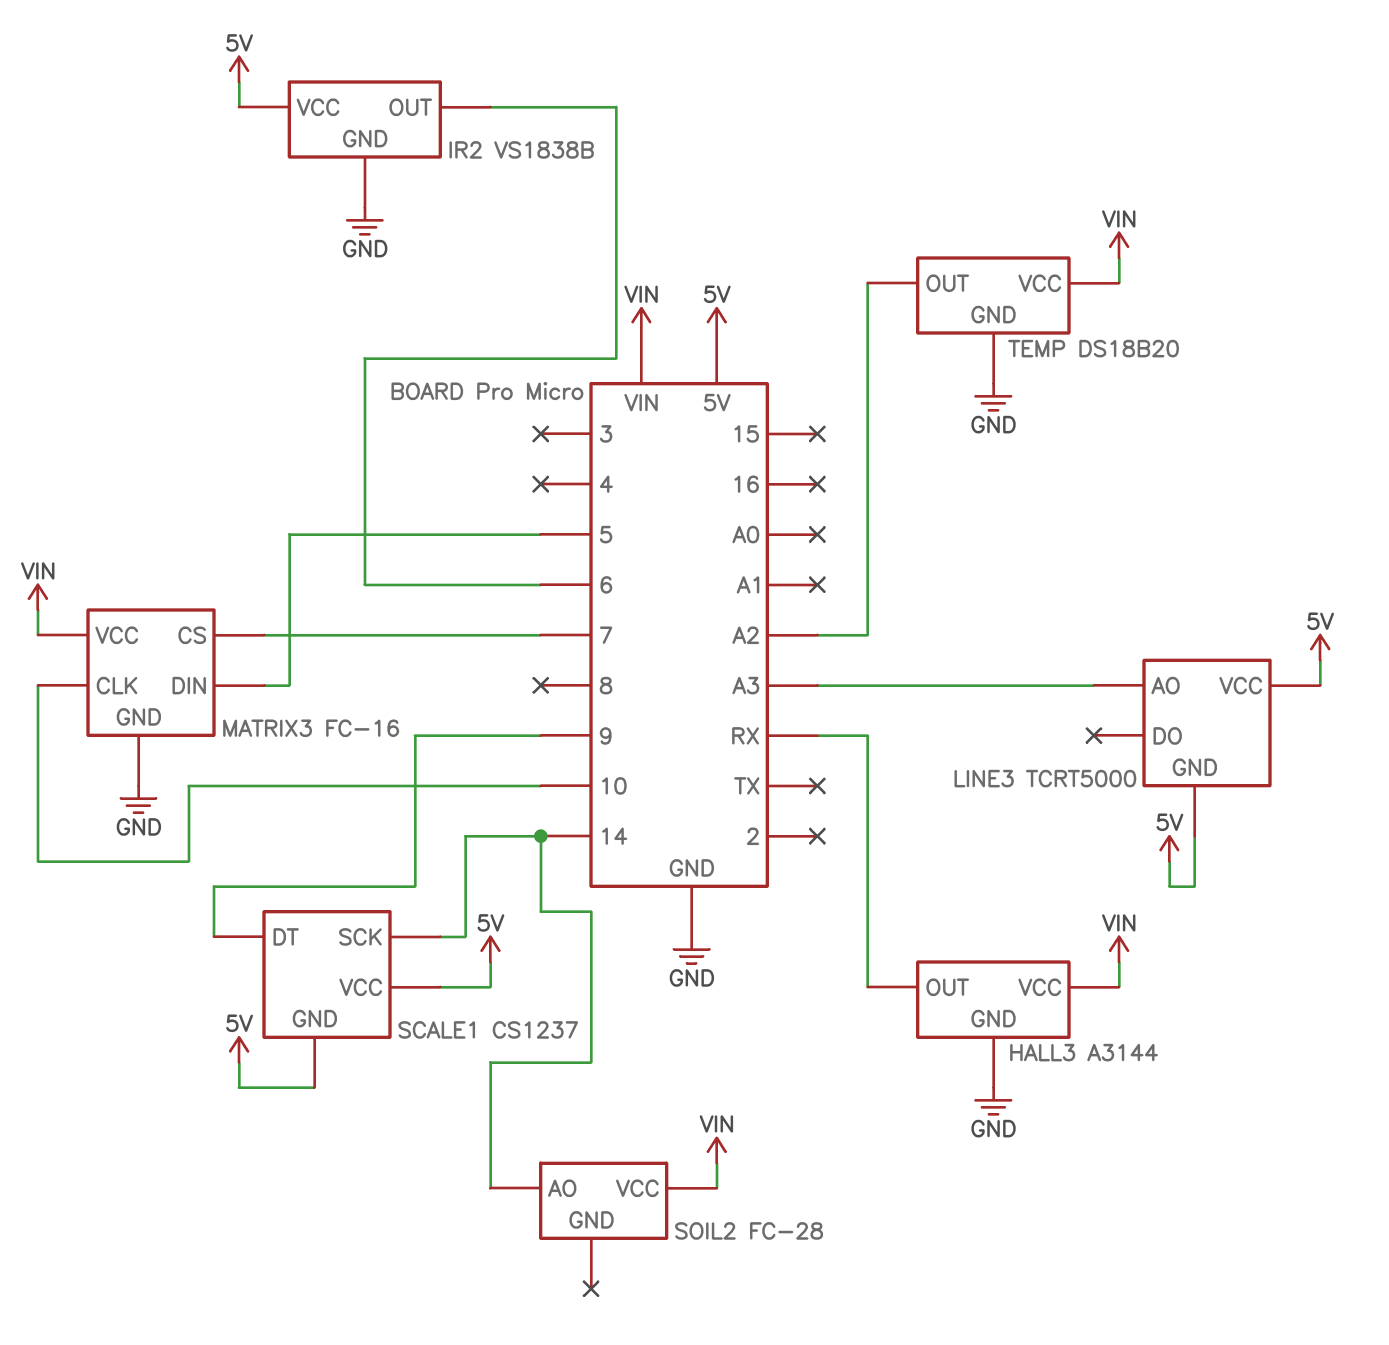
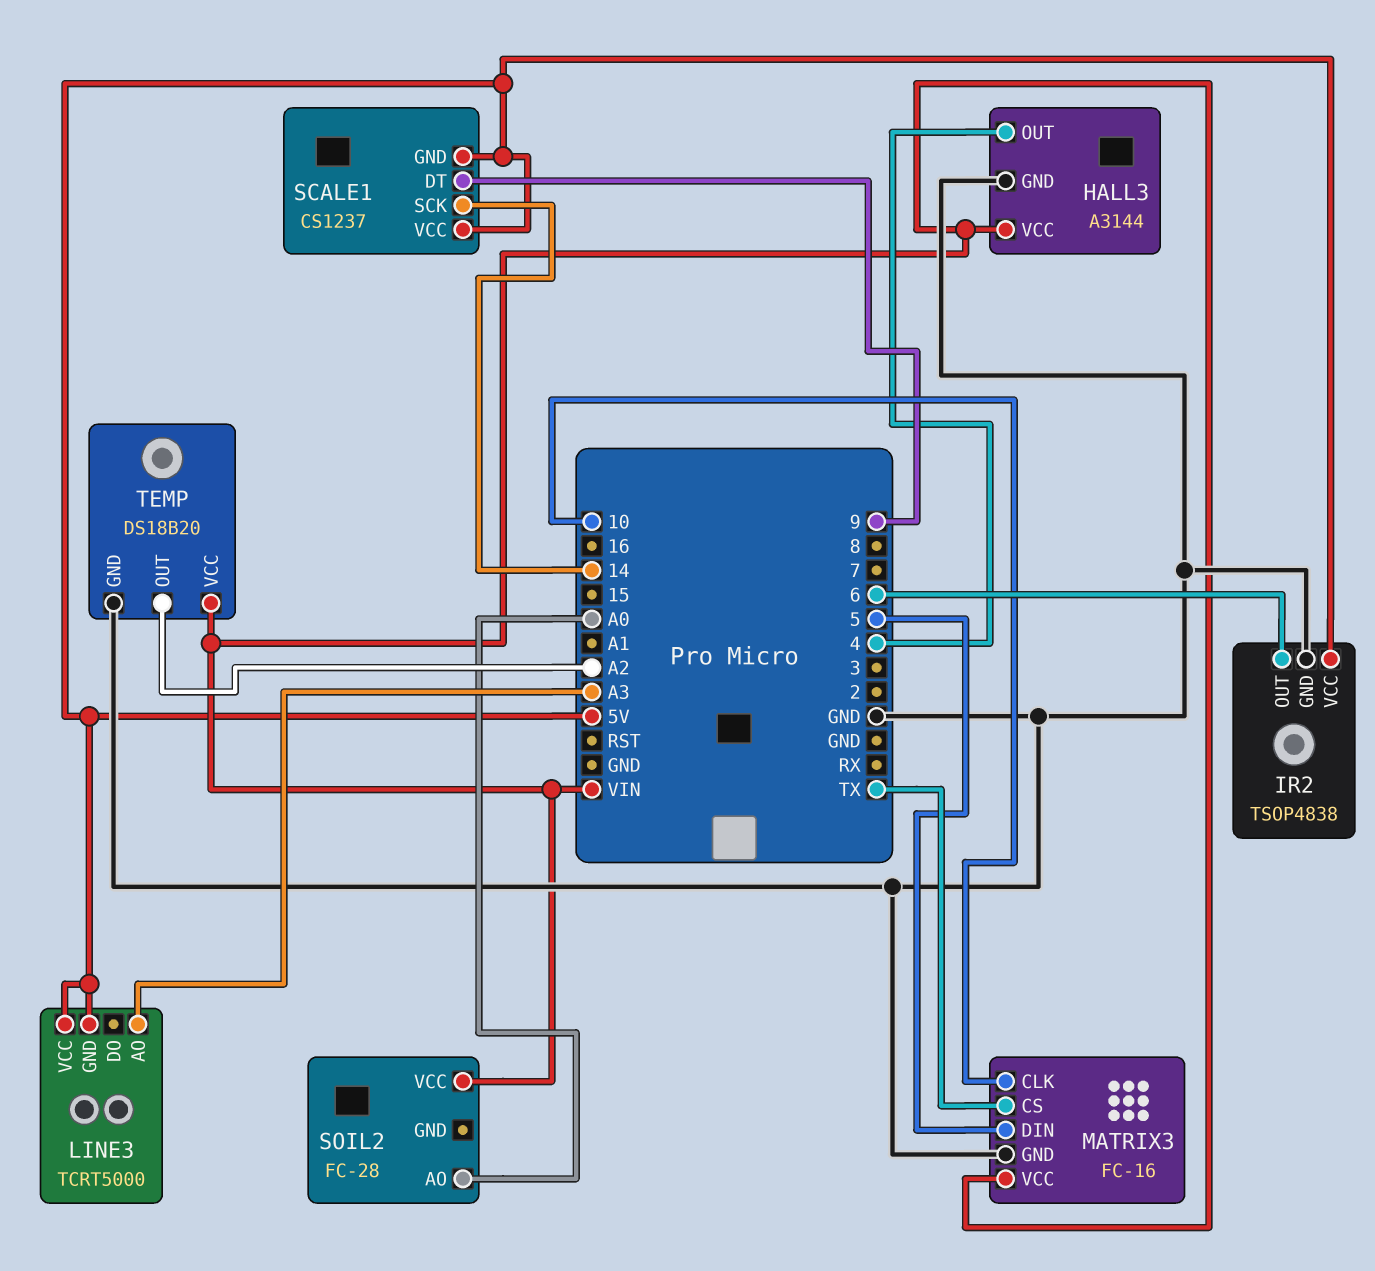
HALL3 pin OUT: RX -> 4
IR2: VS1838B -> TSOP4838
MATRIX3 pin CS: 7 -> TX
SOIL2 pin AO: 14 -> A0

